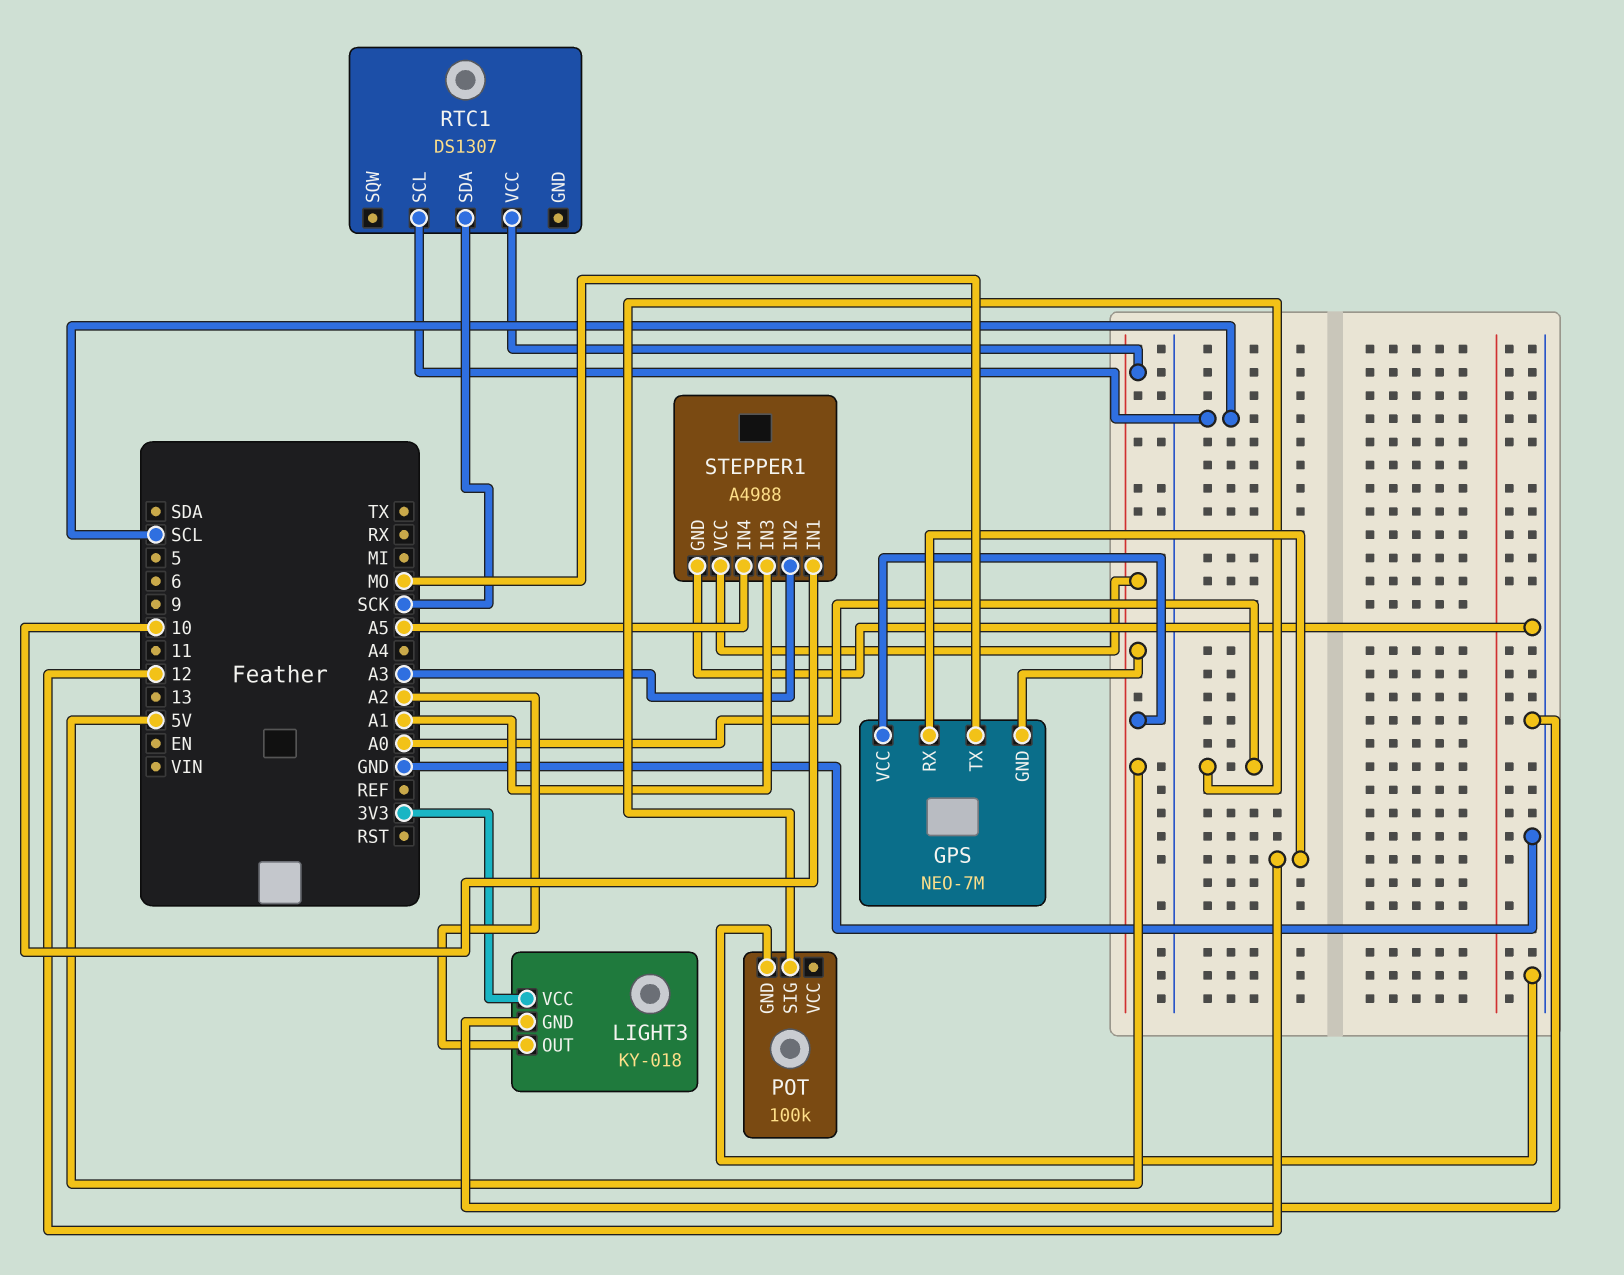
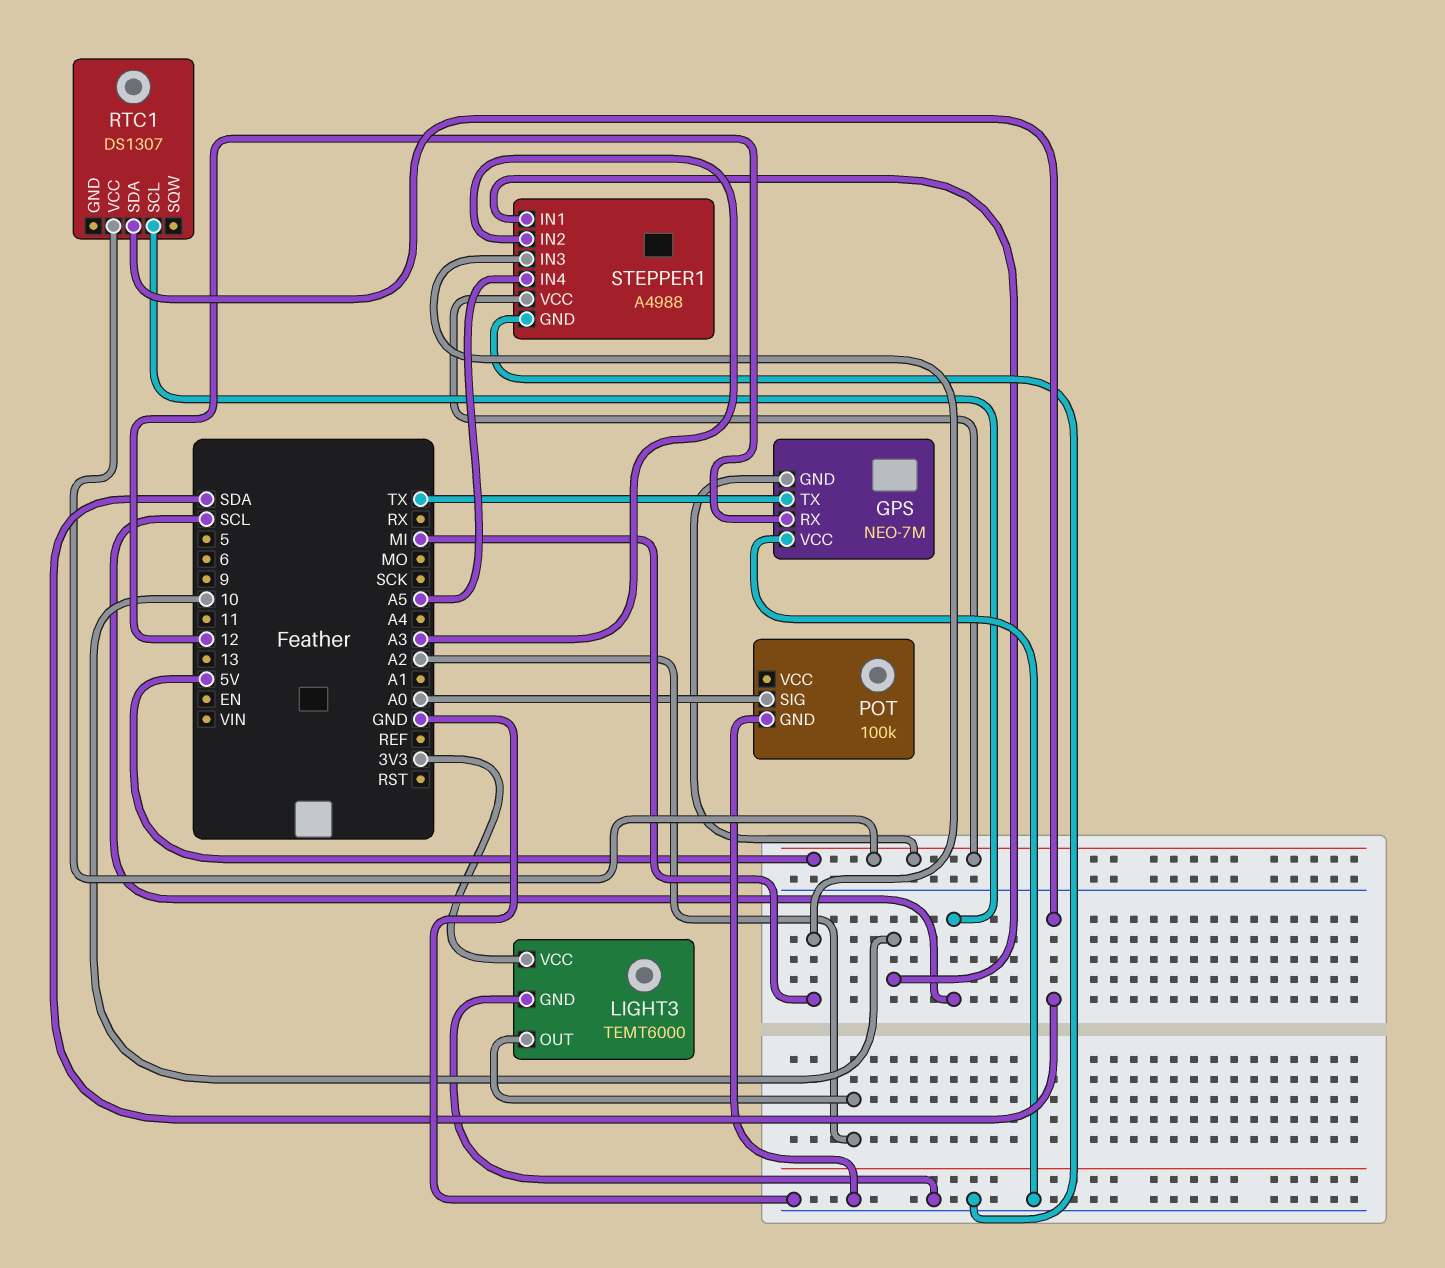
GPS pin TX: MO -> TX
GPS pin VCC: 5V -> GND
LIGHT3: KY-018 -> TEMT6000
RTC1 pin SDA: SCK -> SDA
STEPPER1 pin IN3: A1 -> MI

